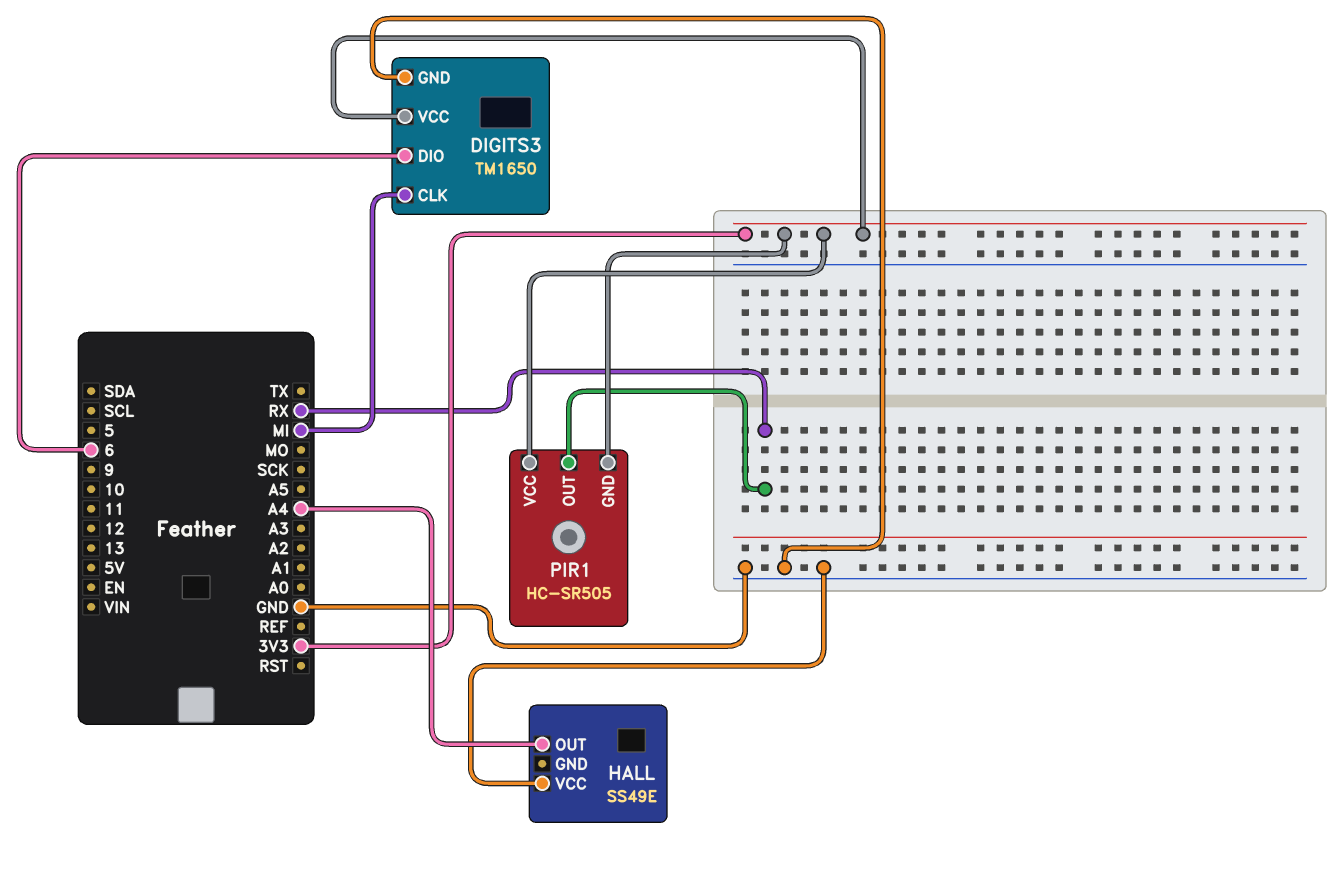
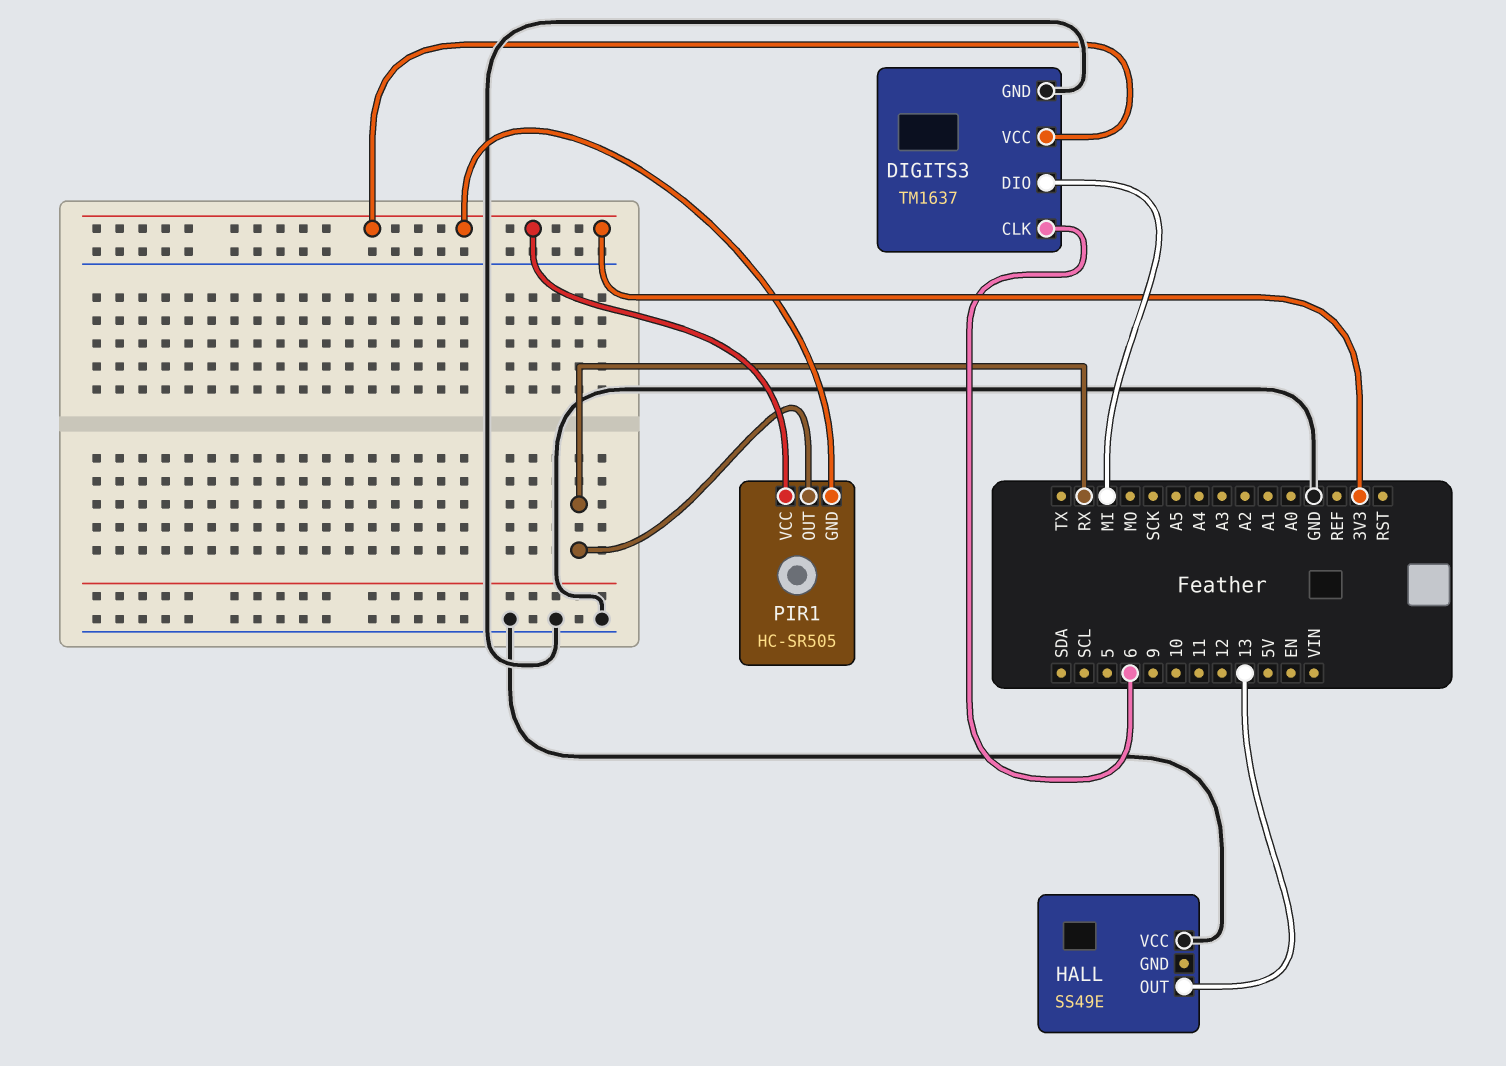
DIGITS3: TM1650 -> TM1637
DIGITS3 pin CLK: MI -> 6
DIGITS3 pin DIO: 6 -> MI
HALL pin OUT: A4 -> 13

